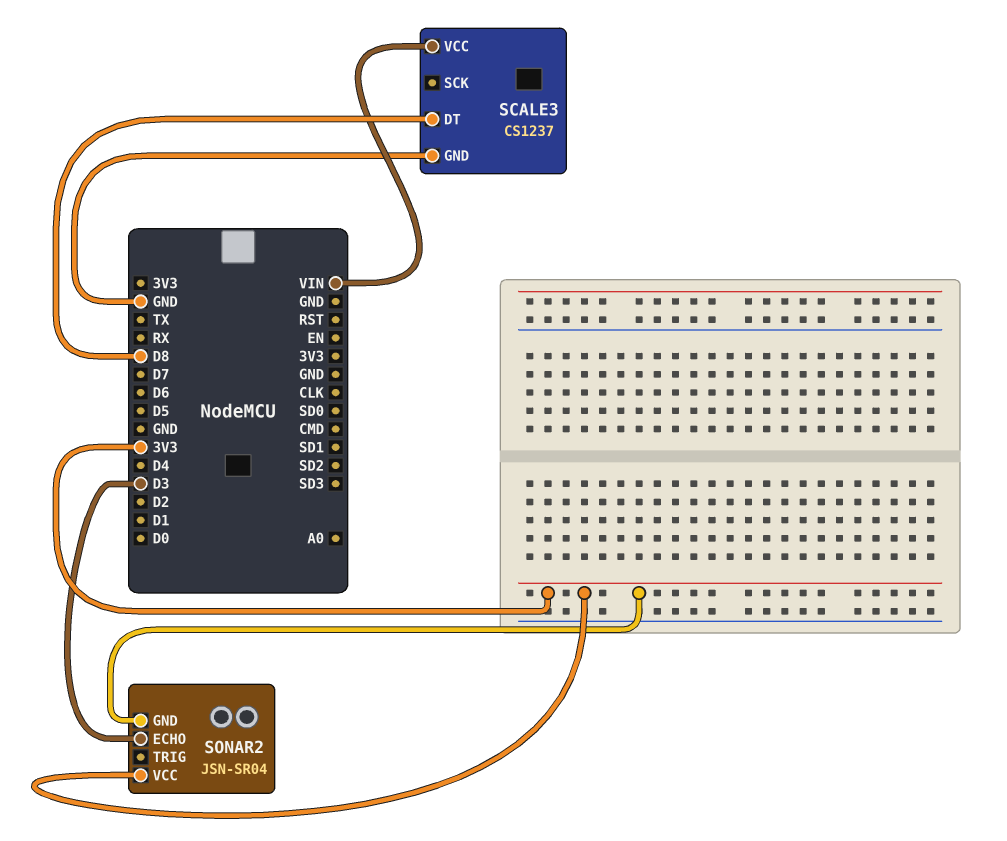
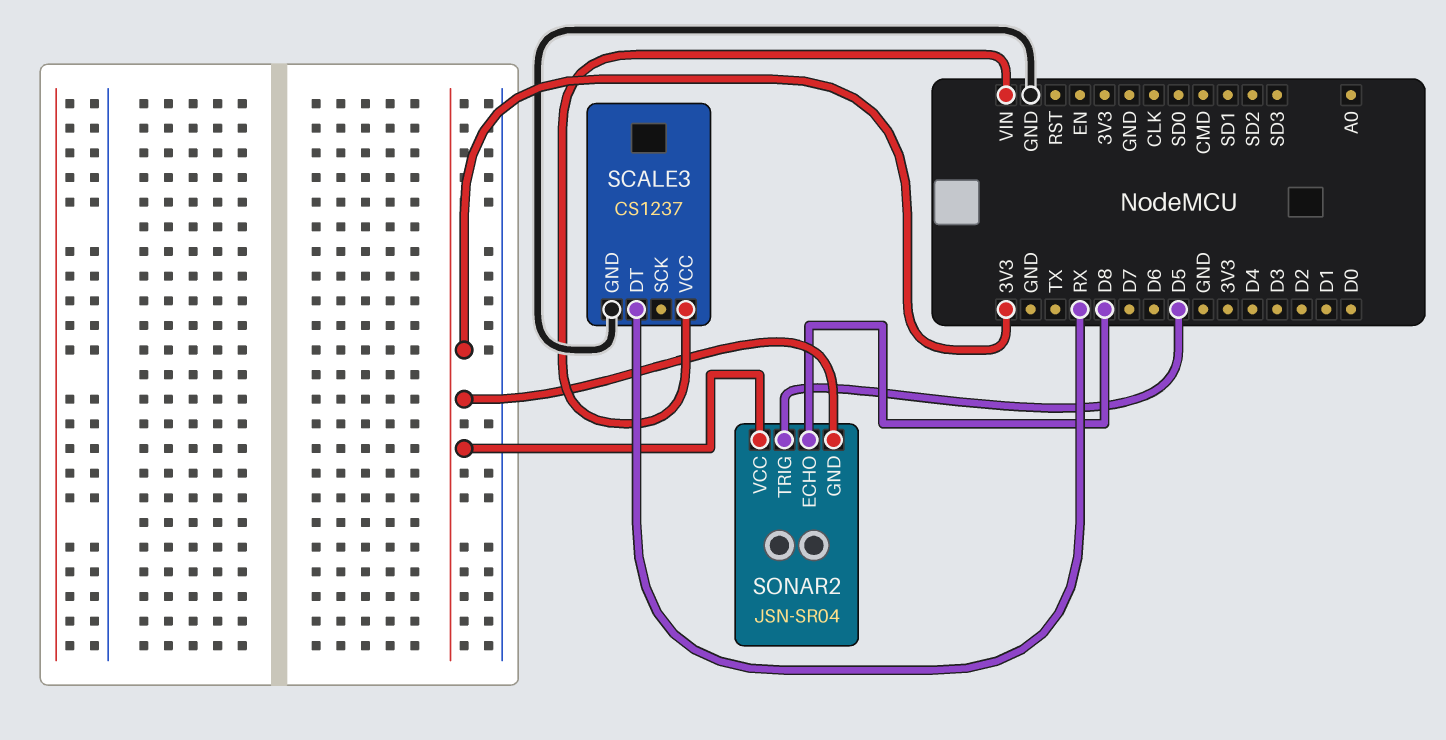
SCALE3 pin DT: D8 -> RX
SONAR2 pin ECHO: D3 -> D8
SONAR2 pin TRIG: none -> D5

